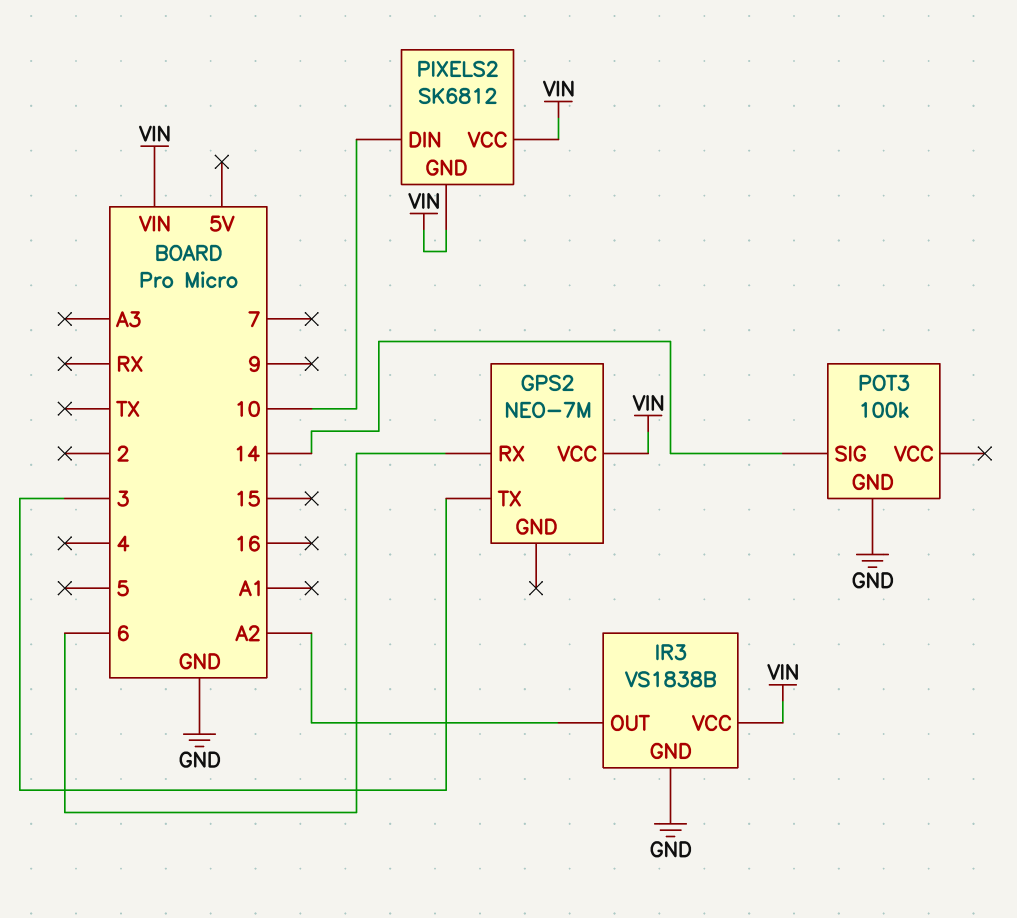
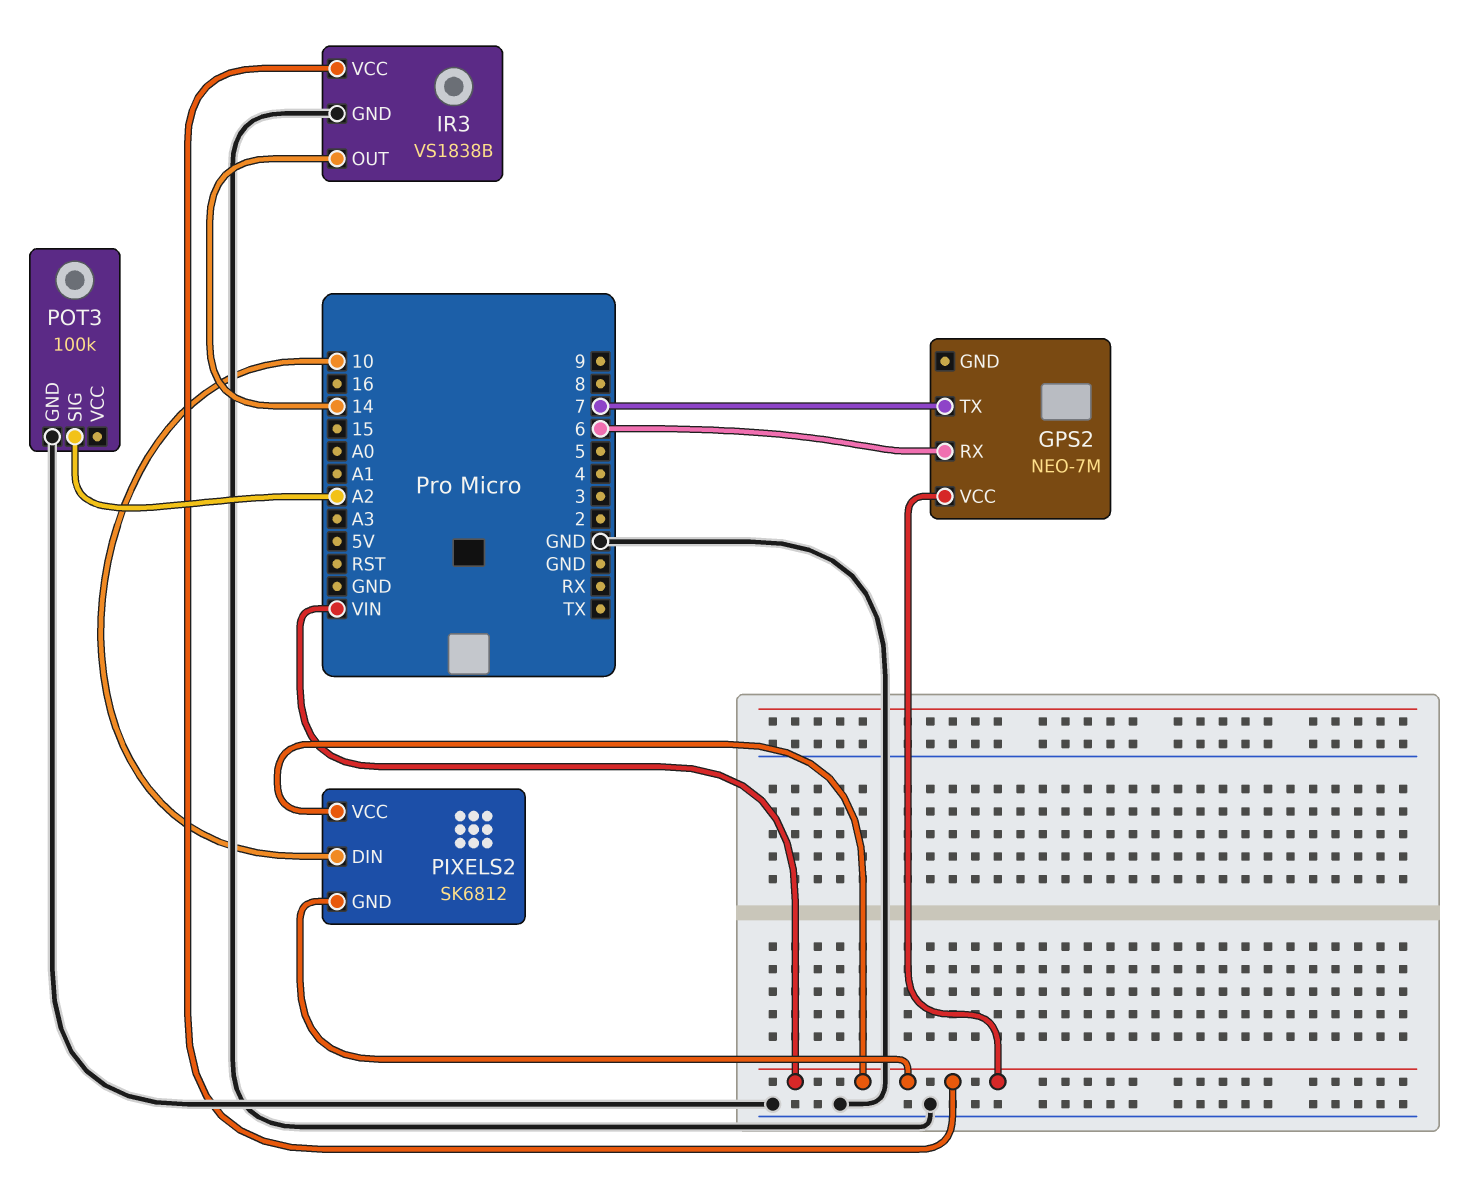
GPS2 pin TX: 3 -> 7
IR3 pin OUT: A2 -> 14
POT3 pin SIG: 14 -> A2

